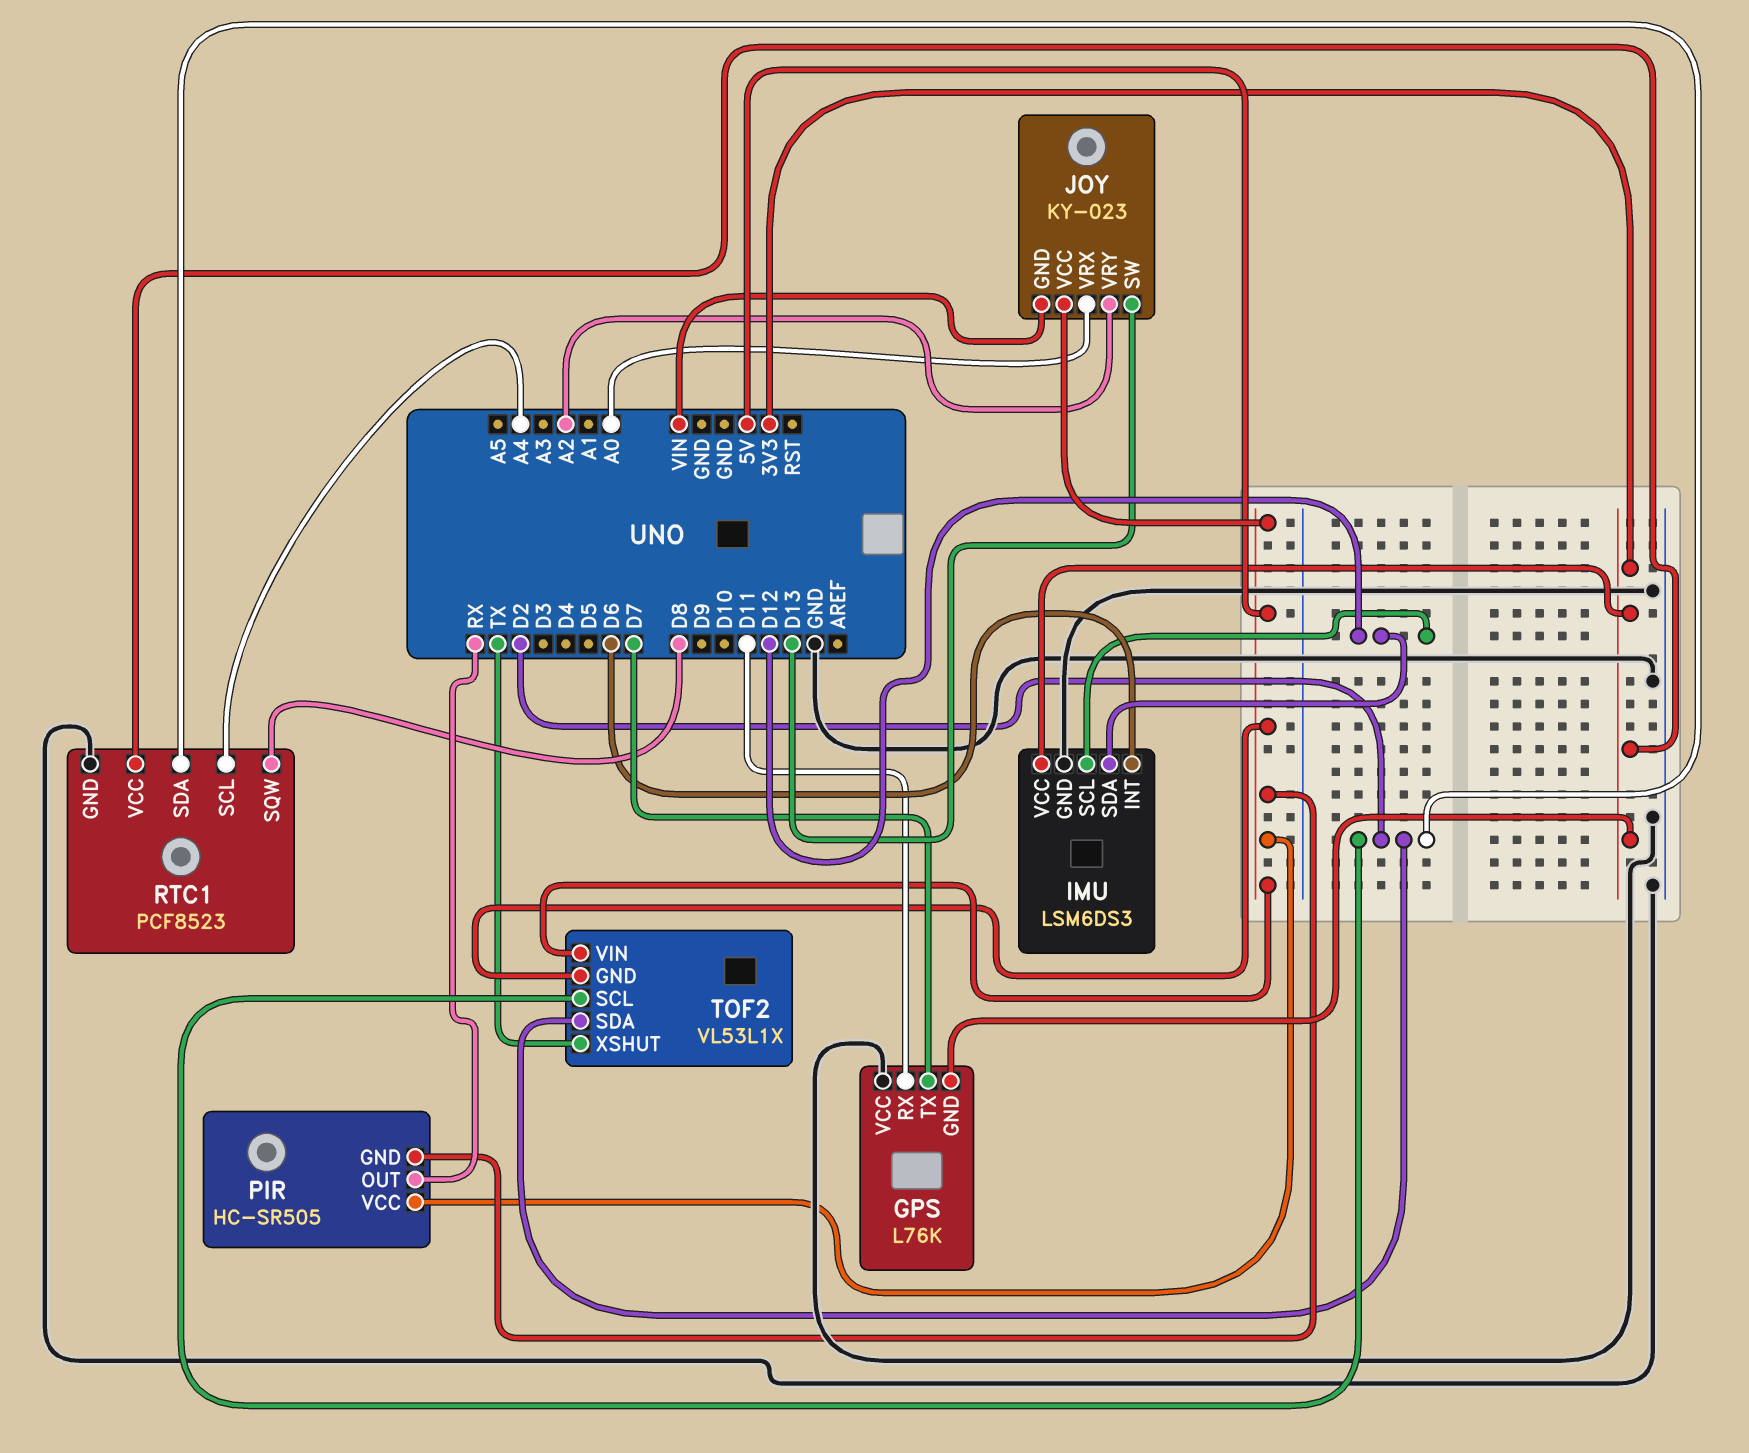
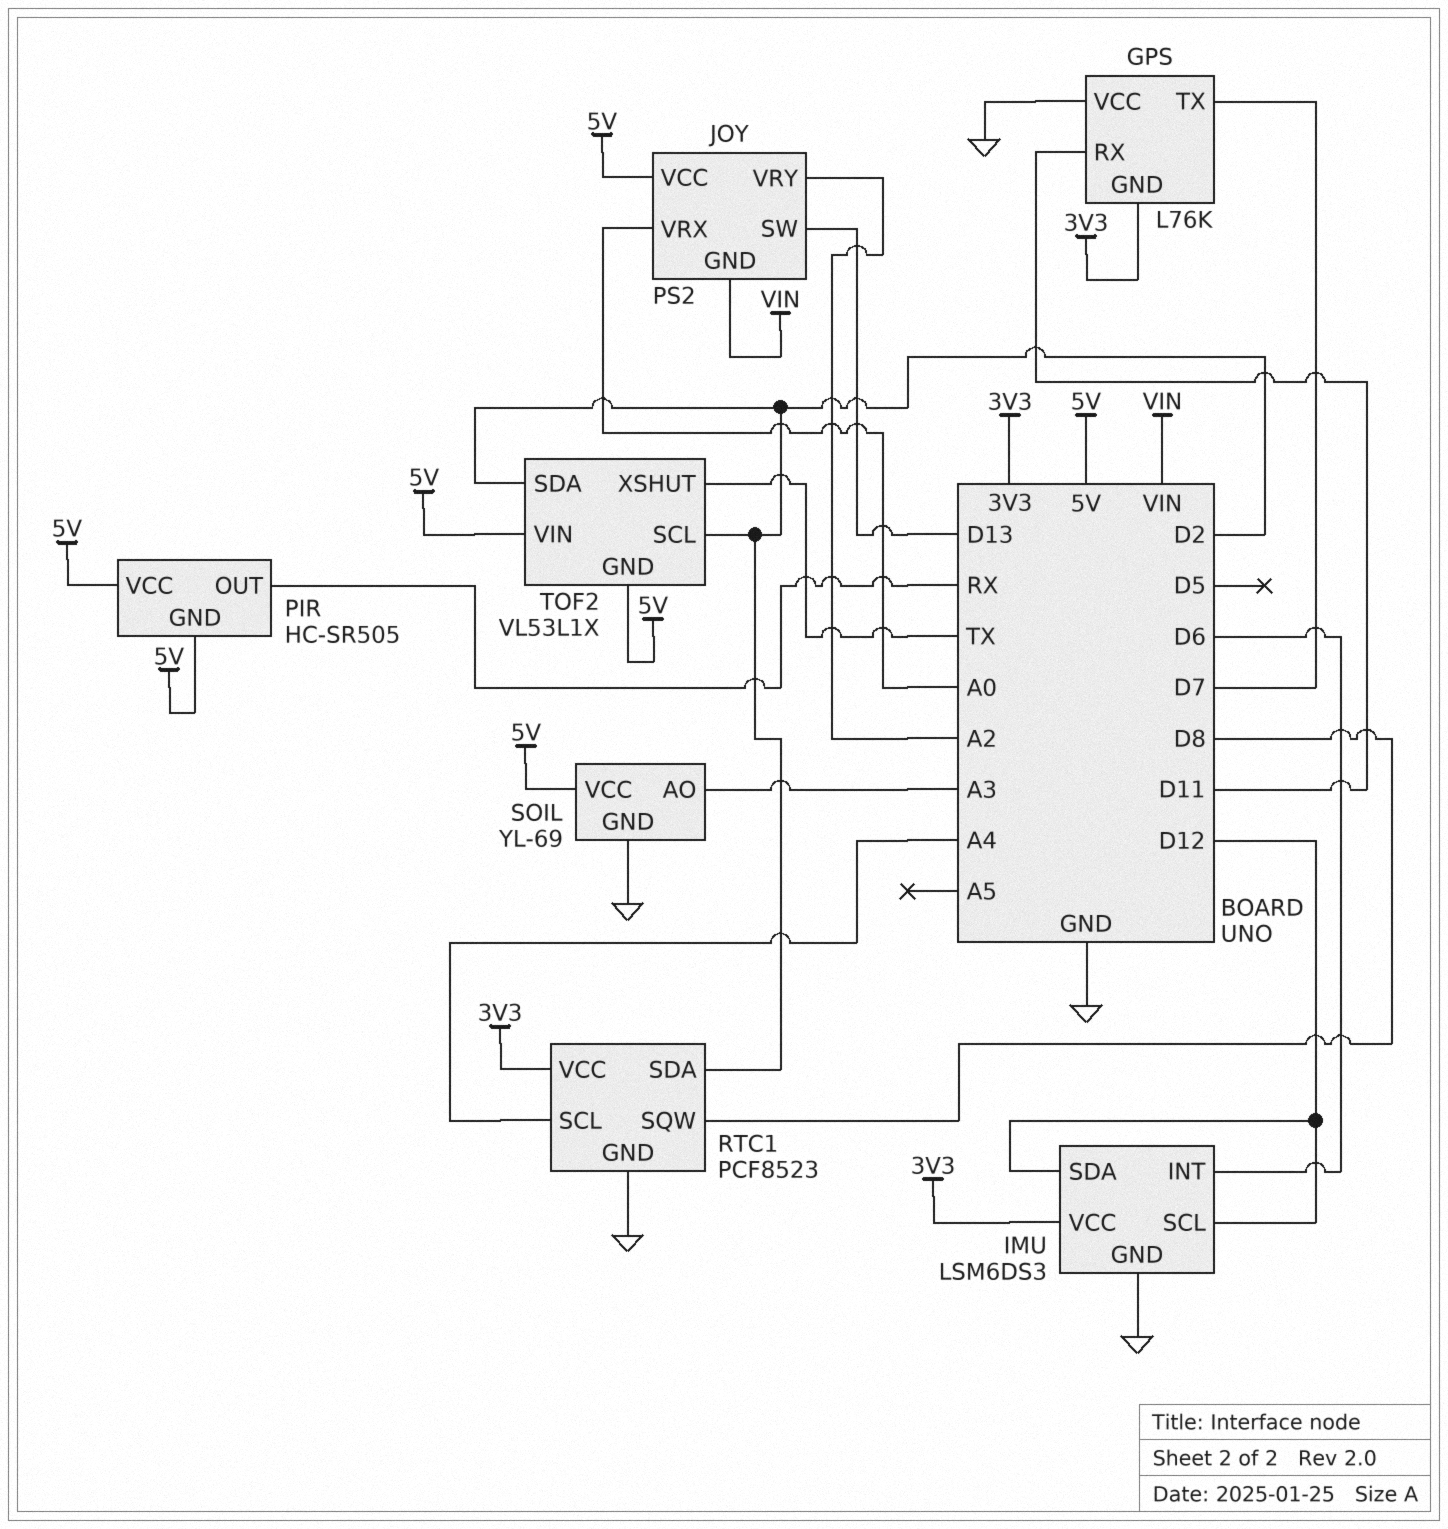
JOY: KY-023 -> PS2
SOIL: none -> YL-69
SOIL pin AO: none -> A3
SOIL pin GND: none -> GND
SOIL pin VCC: none -> 5V

